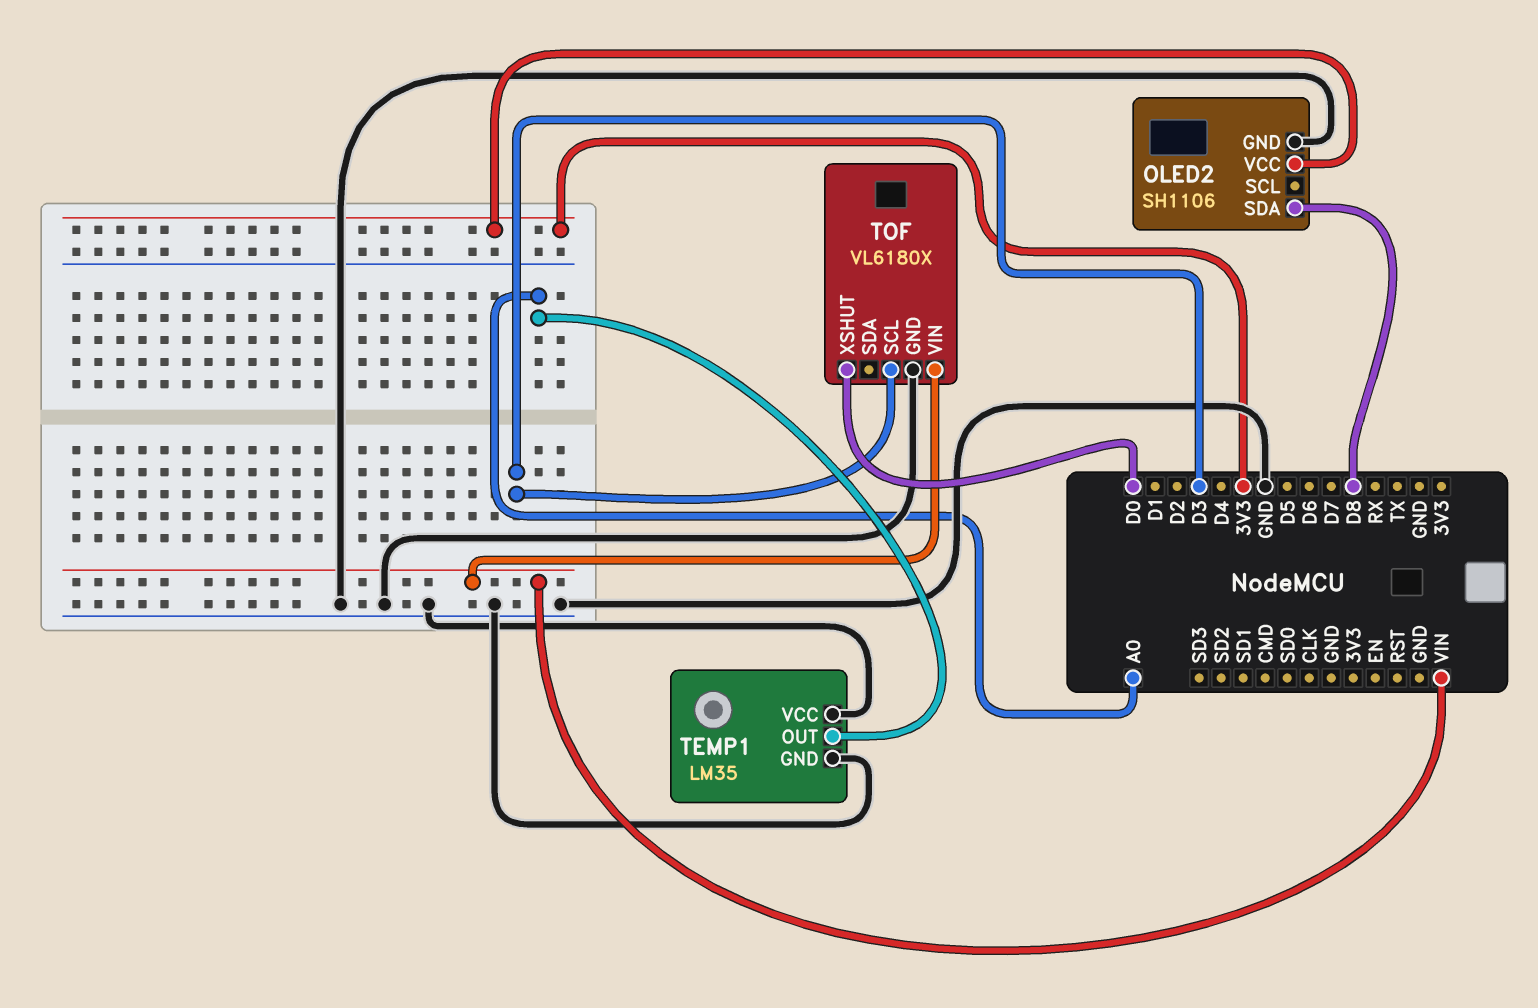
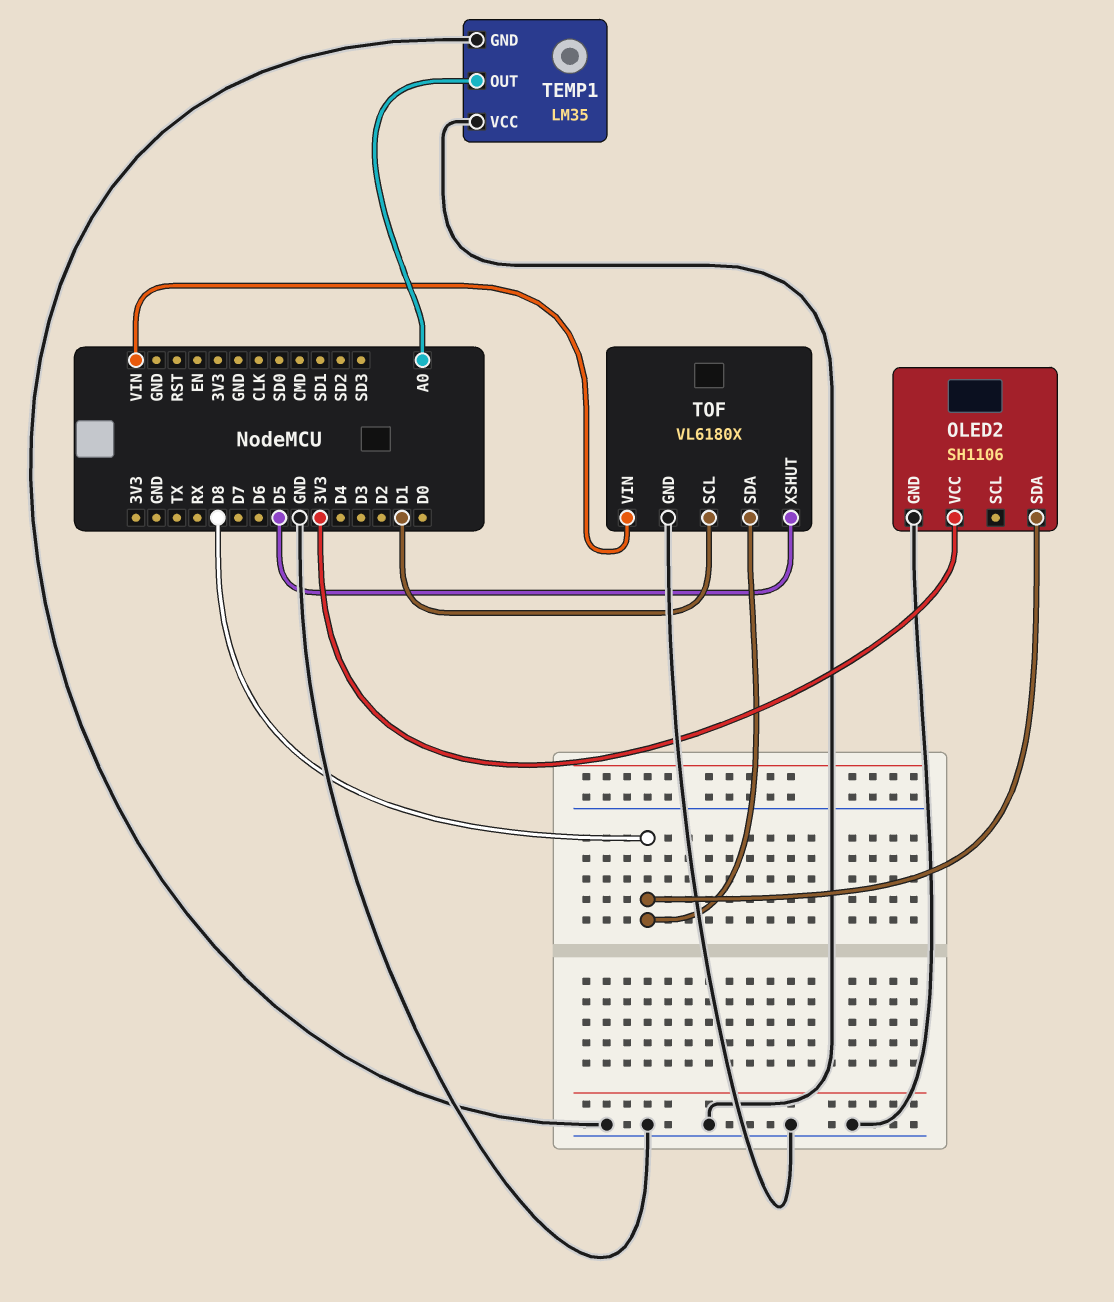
TOF pin SCL: D3 -> D1
TOF pin SDA: none -> D8
TOF pin XSHUT: D0 -> D5

